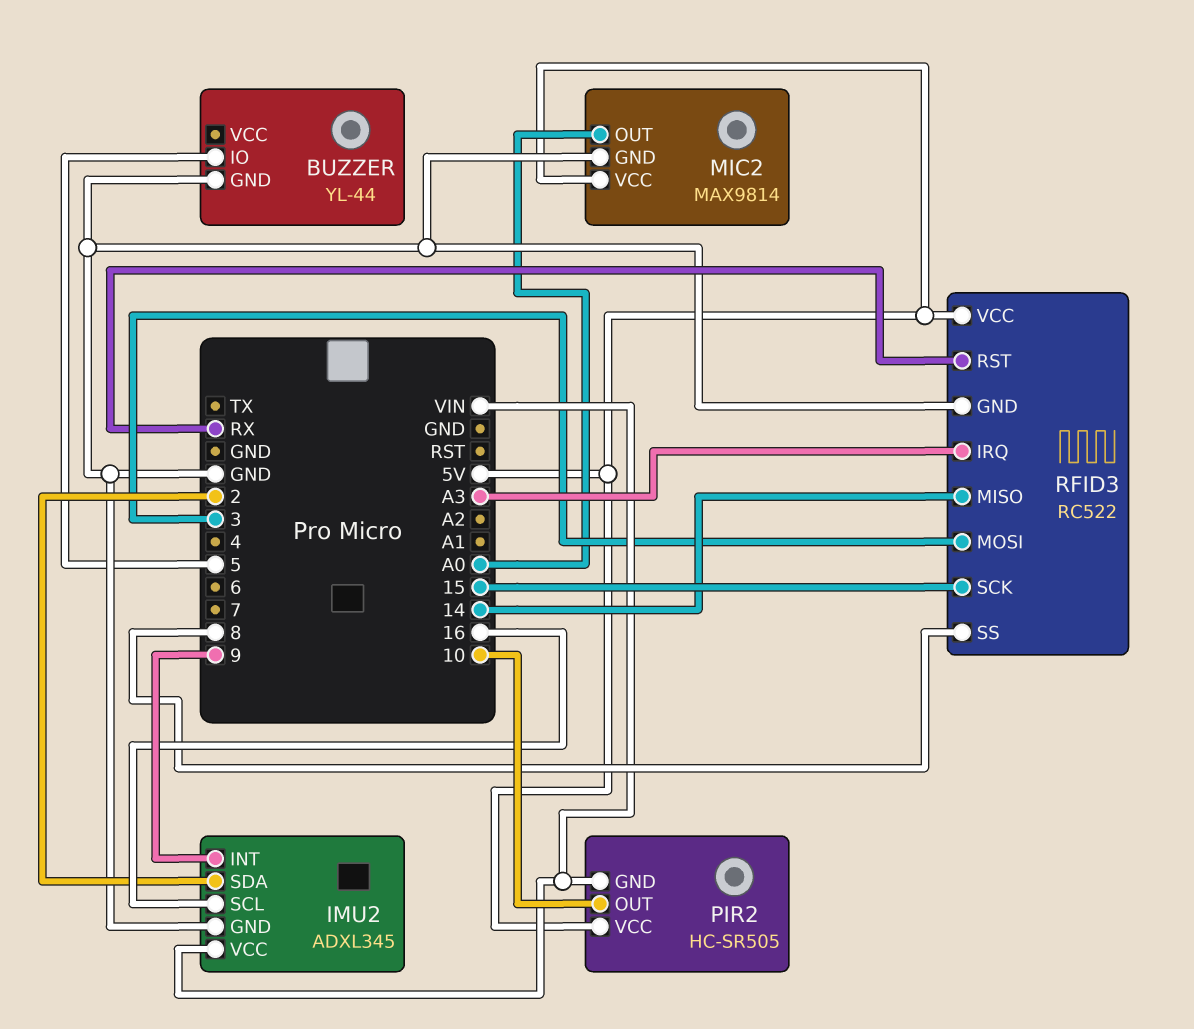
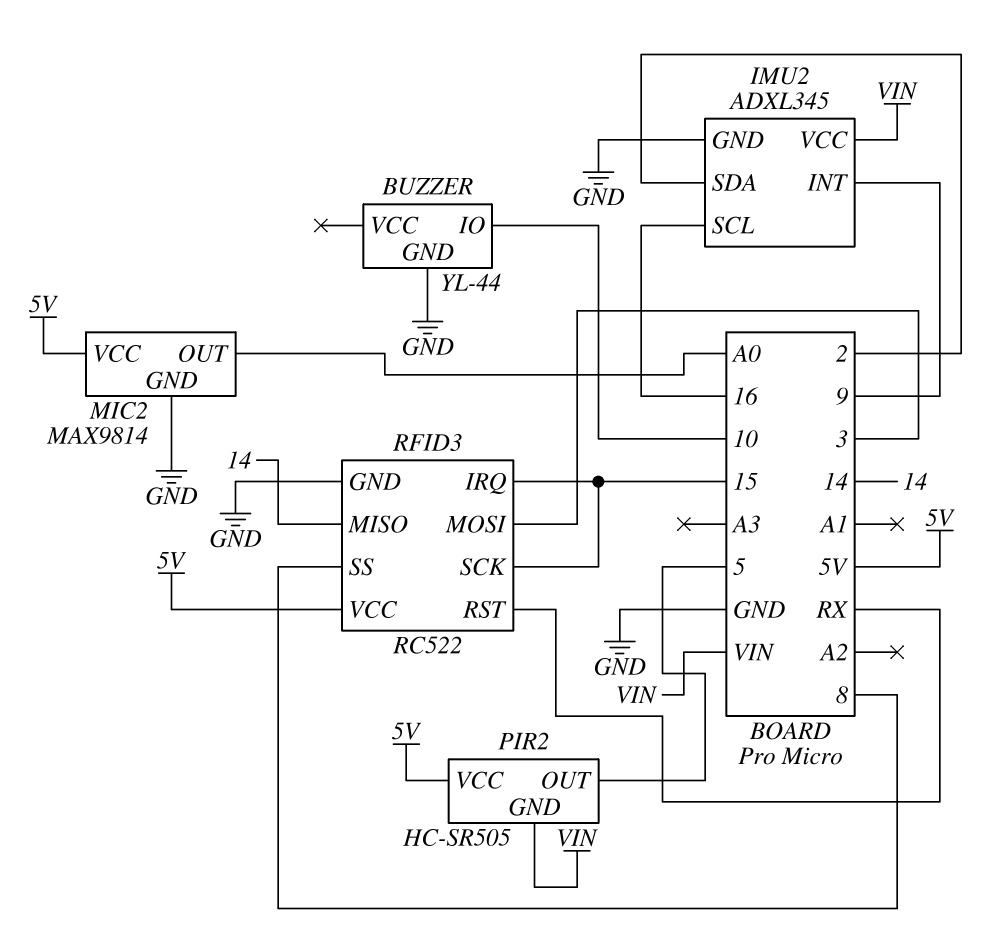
BUZZER pin IO: 5 -> 10
PIR2 pin OUT: 10 -> 5
RFID3 pin IRQ: A3 -> 15

